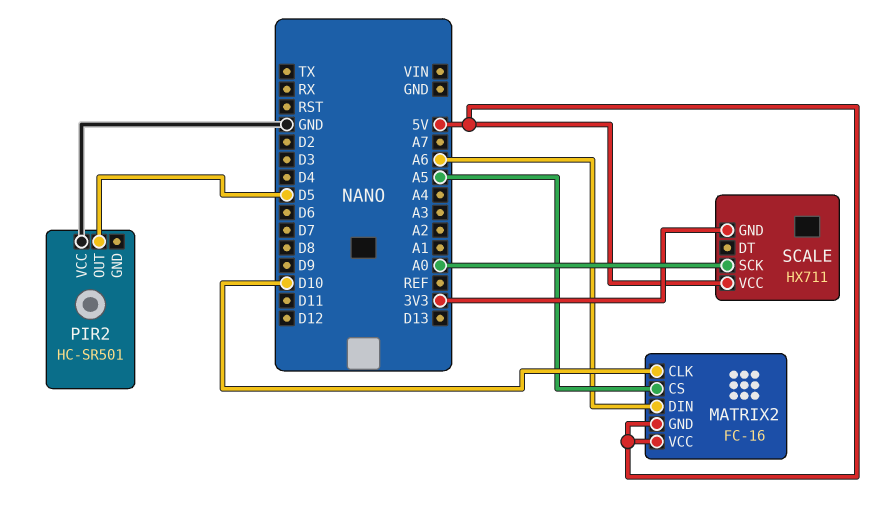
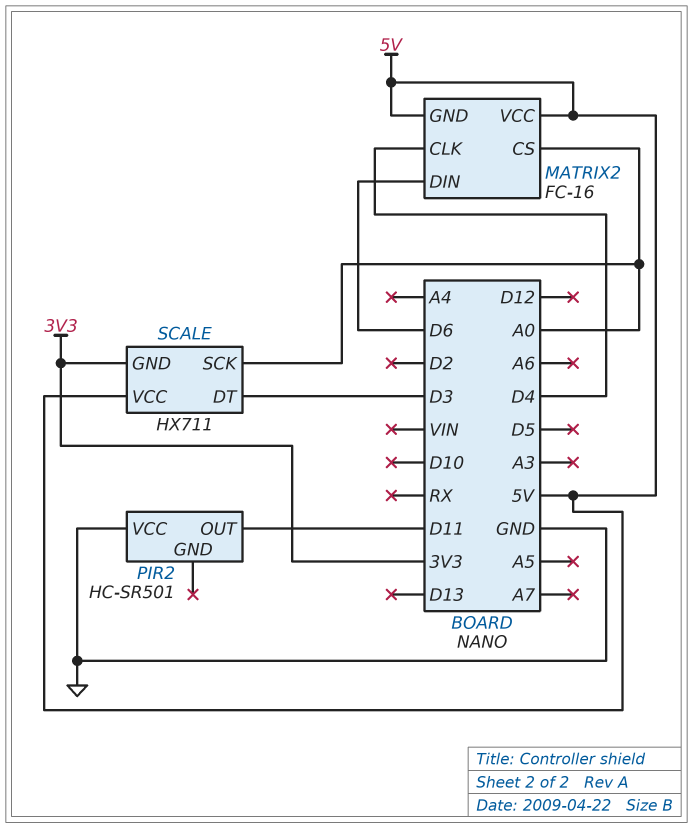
MATRIX2 pin CLK: D10 -> D4
MATRIX2 pin CS: A5 -> A0
MATRIX2 pin DIN: A6 -> D6
PIR2 pin OUT: D5 -> D11
SCALE pin DT: none -> D3

